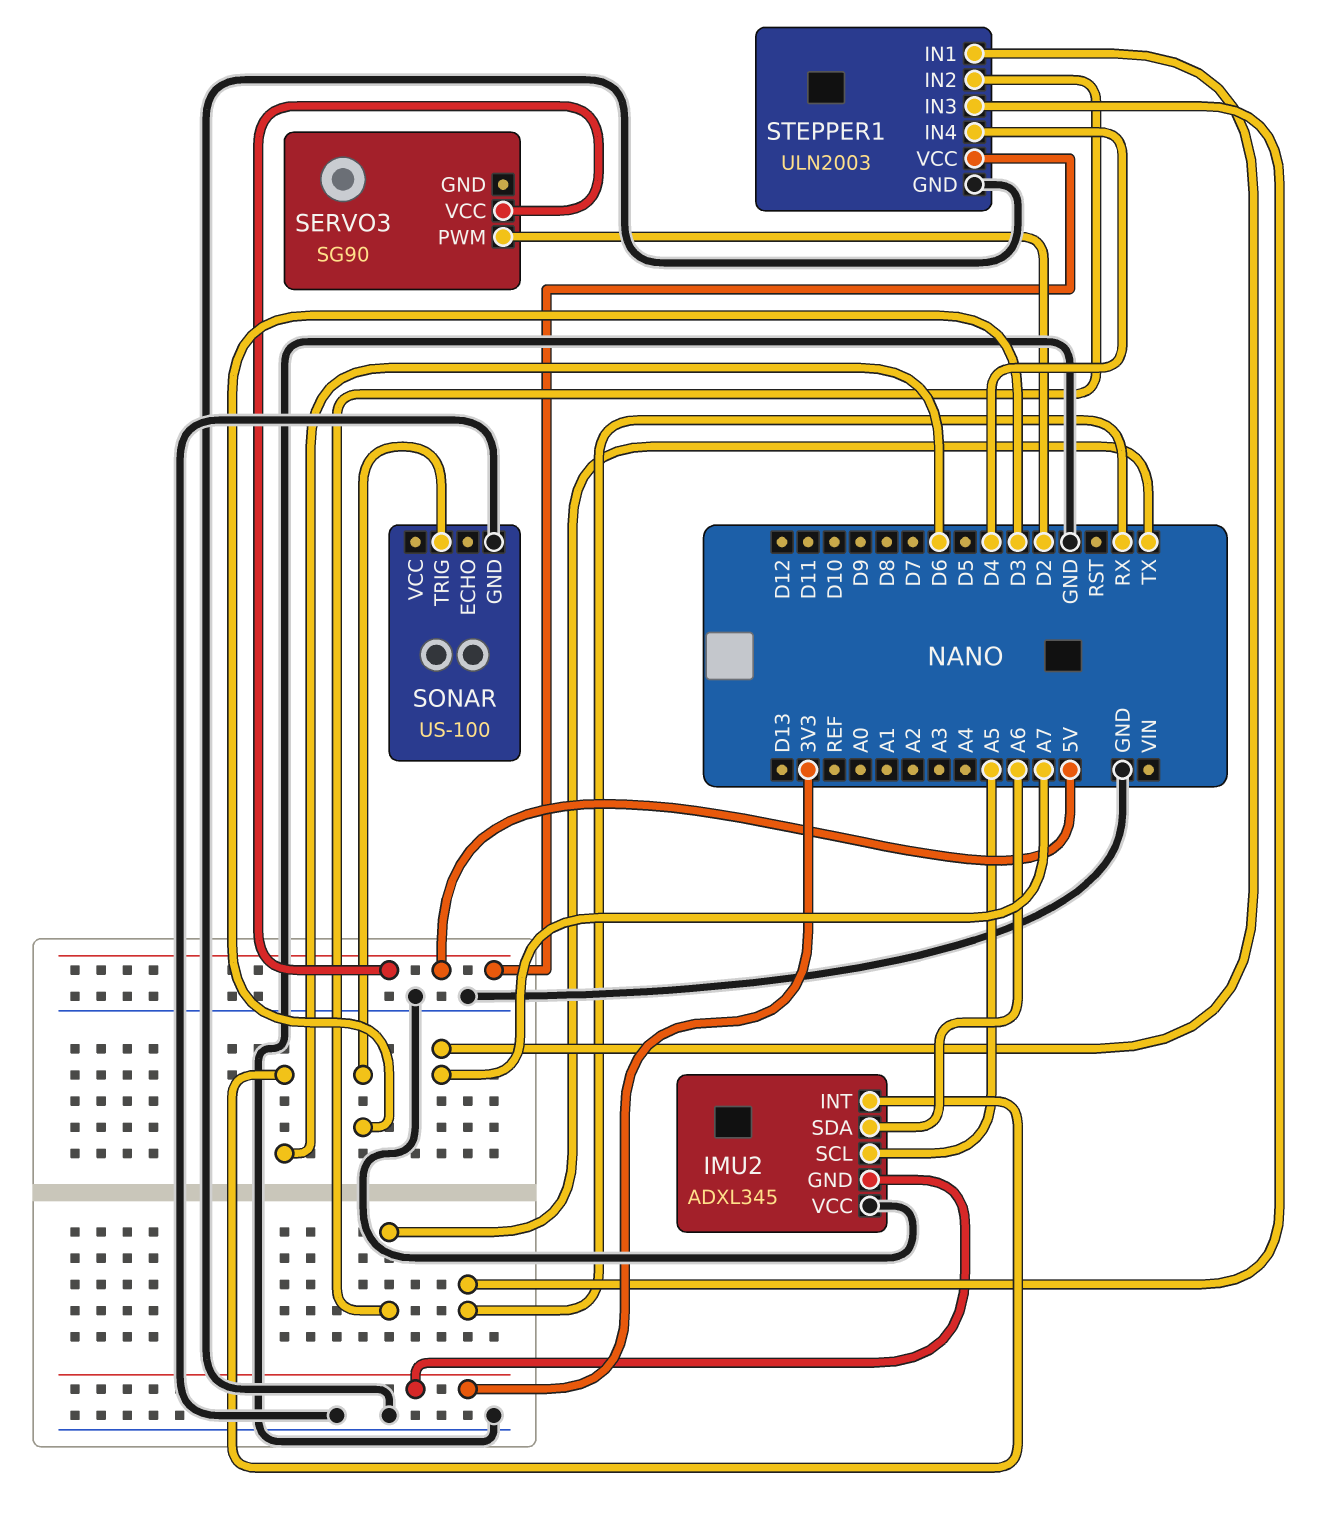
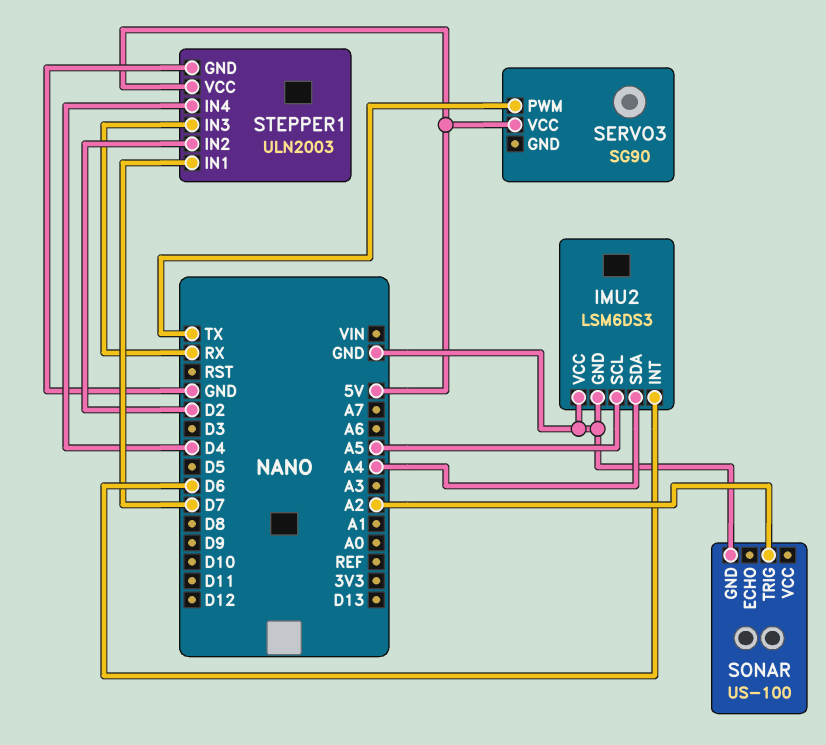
IMU2: ADXL345 -> LSM6DS3
IMU2 pin GND: 3V3 -> GND
IMU2 pin SDA: A6 -> A4
SERVO3 pin PWM: D2 -> TX
SONAR pin TRIG: D3 -> A2
STEPPER1 pin IN1: A7 -> D7
STEPPER1 pin IN2: TX -> D2

